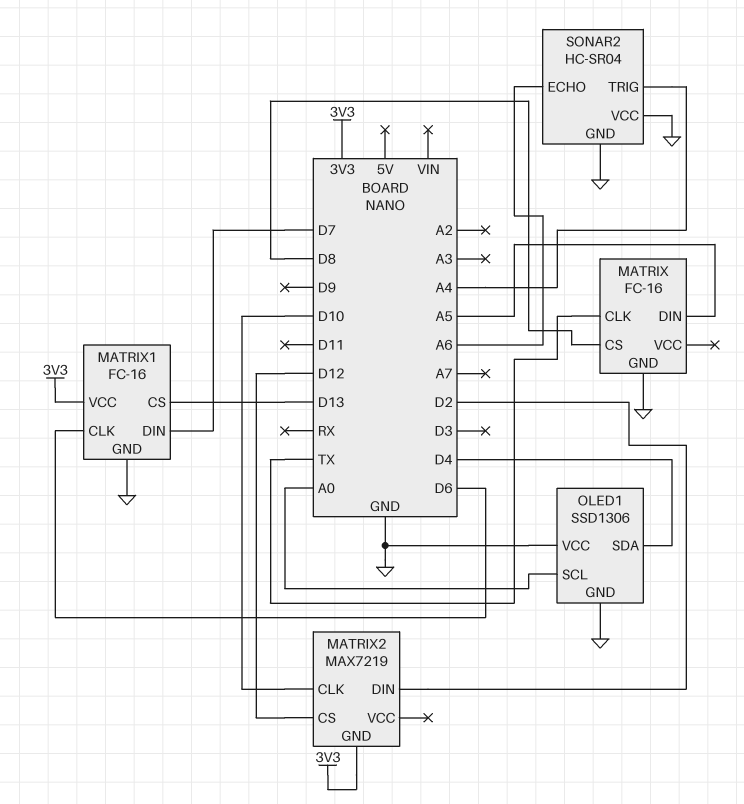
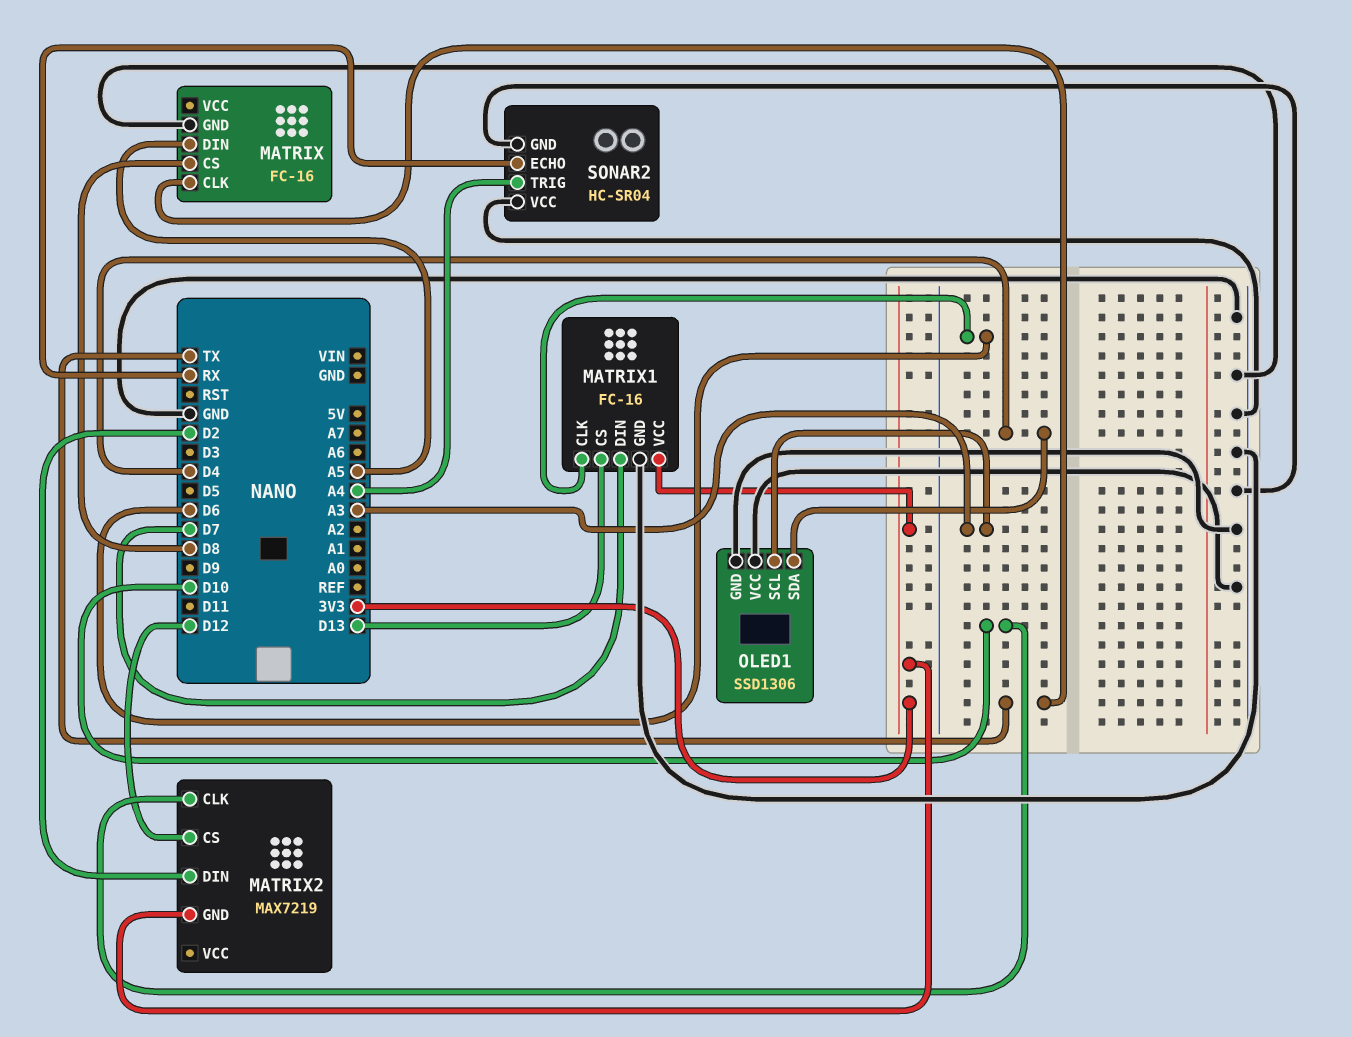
OLED1 pin SCL: A0 -> A3
SONAR2 pin ECHO: A6 -> RX

